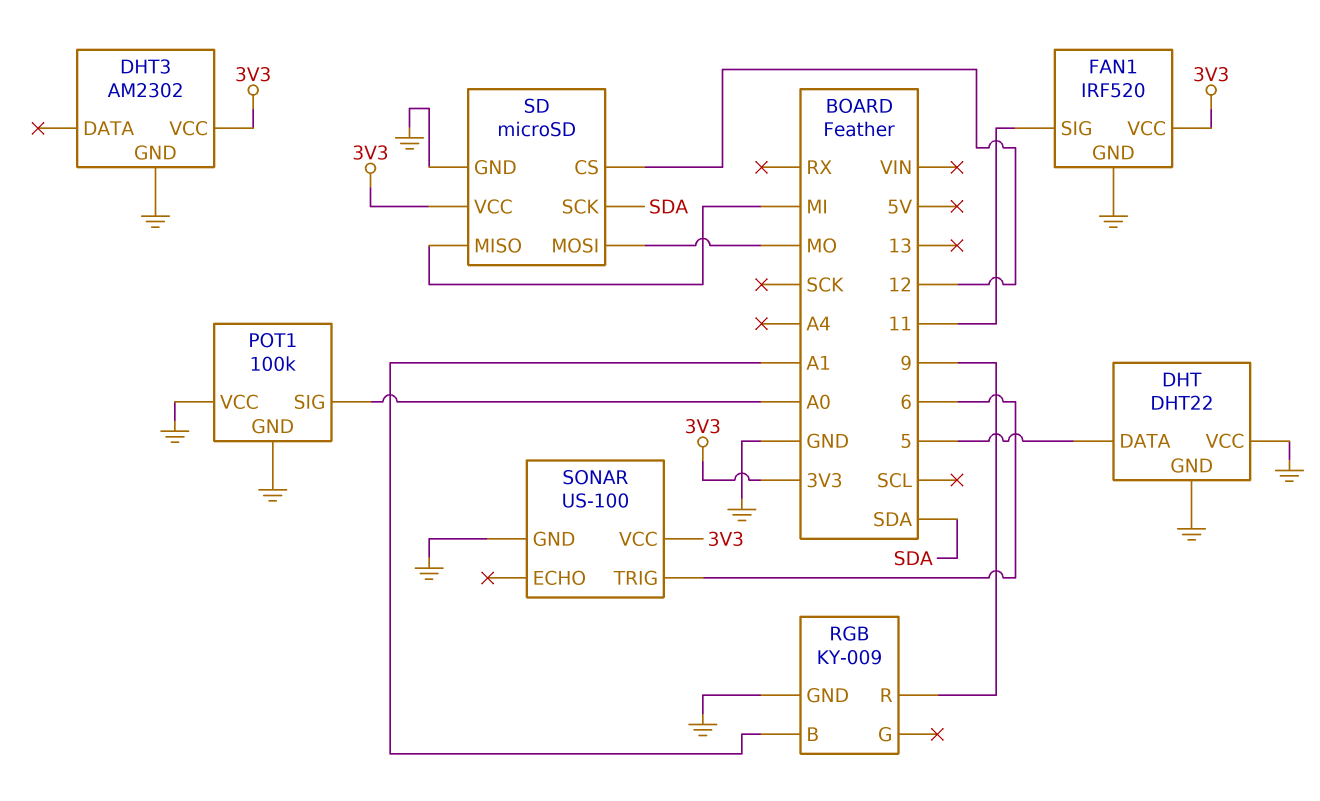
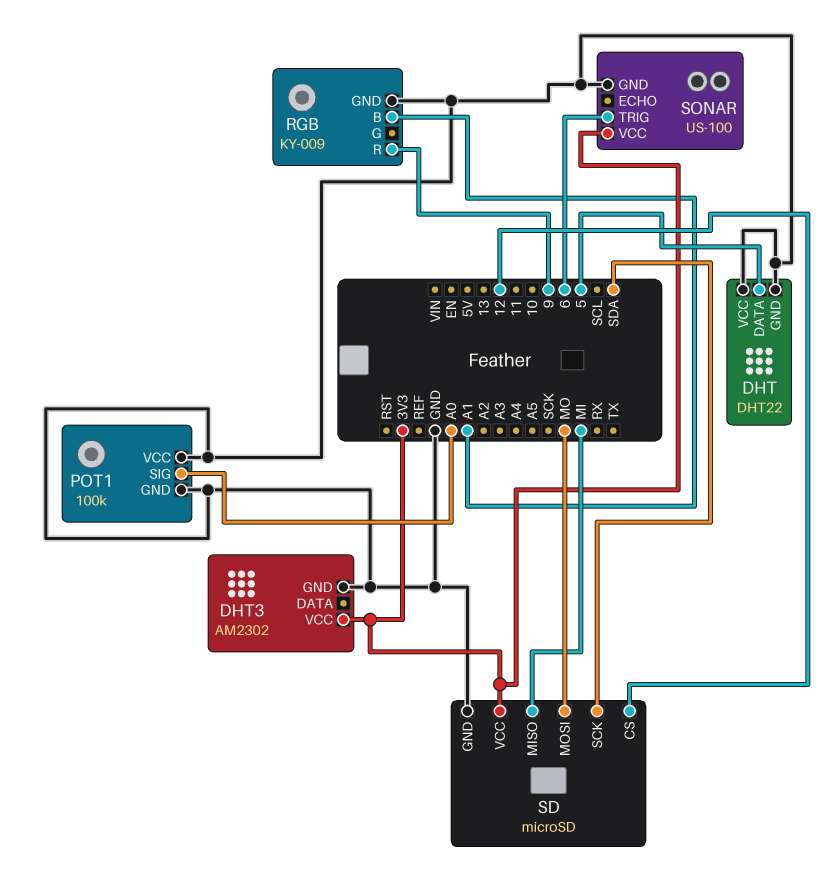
FAN1: IRF520 -> none
FAN1 pin GND: GND -> none
FAN1 pin SIG: 11 -> none
FAN1 pin VCC: 3V3 -> none

